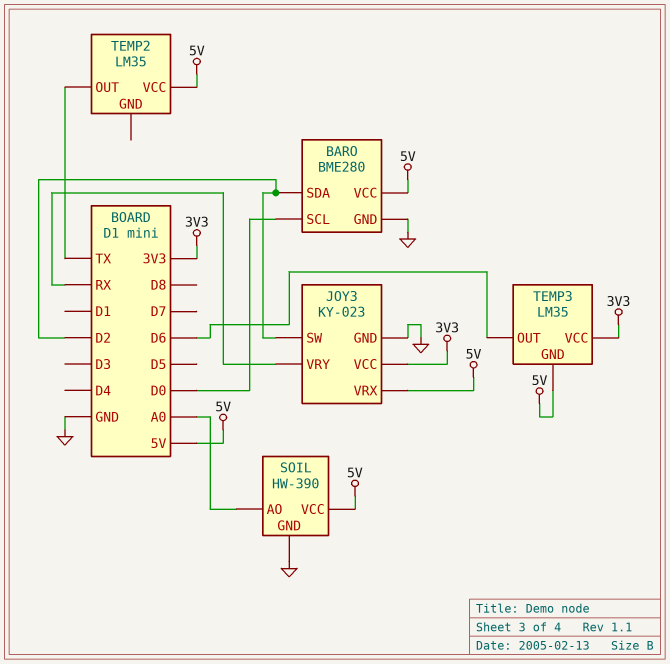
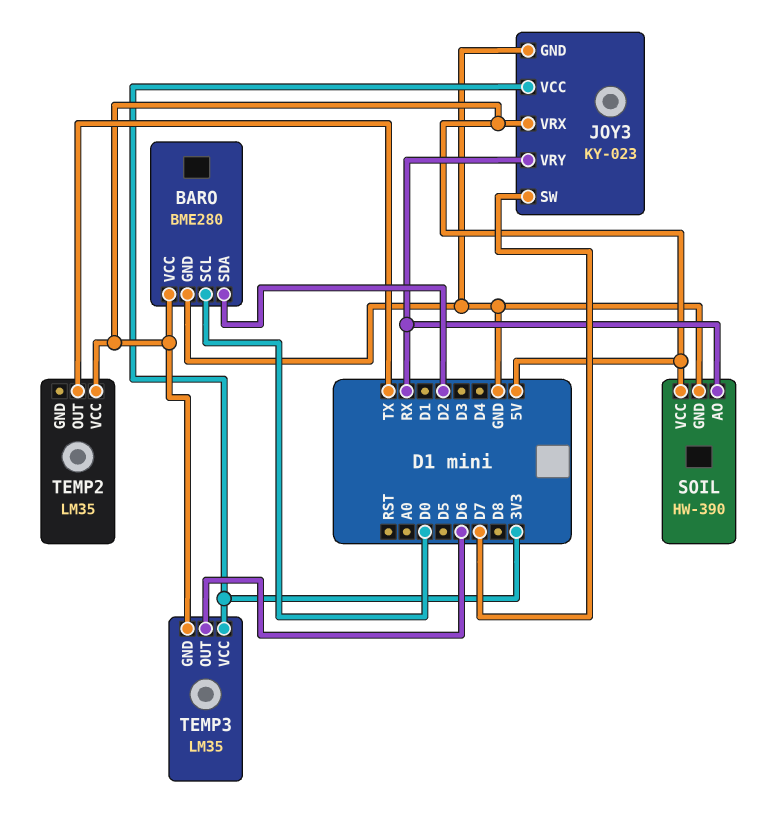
JOY3 pin SW: D2 -> D7
SOIL pin AO: A0 -> RX

